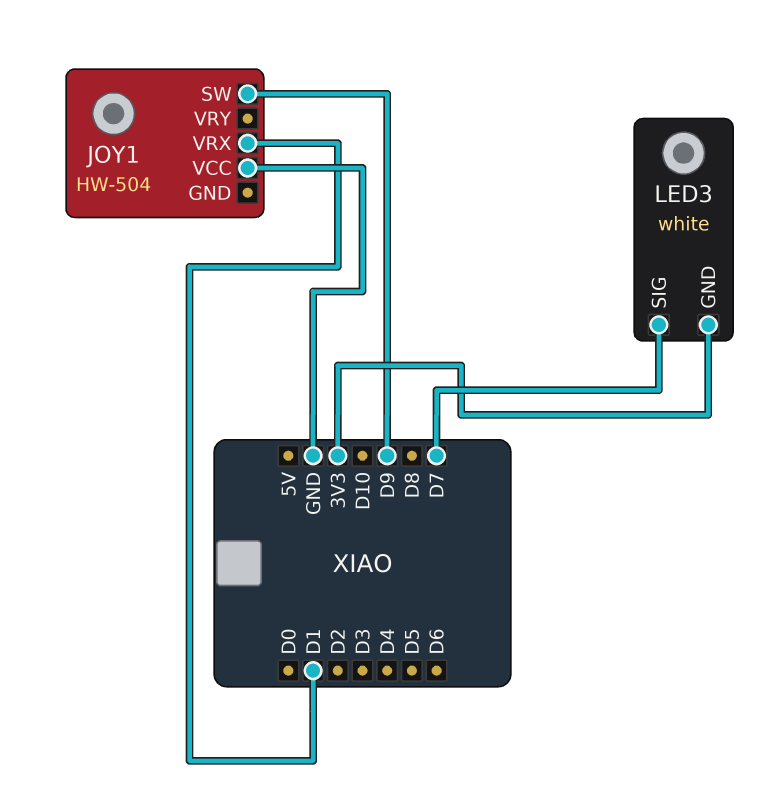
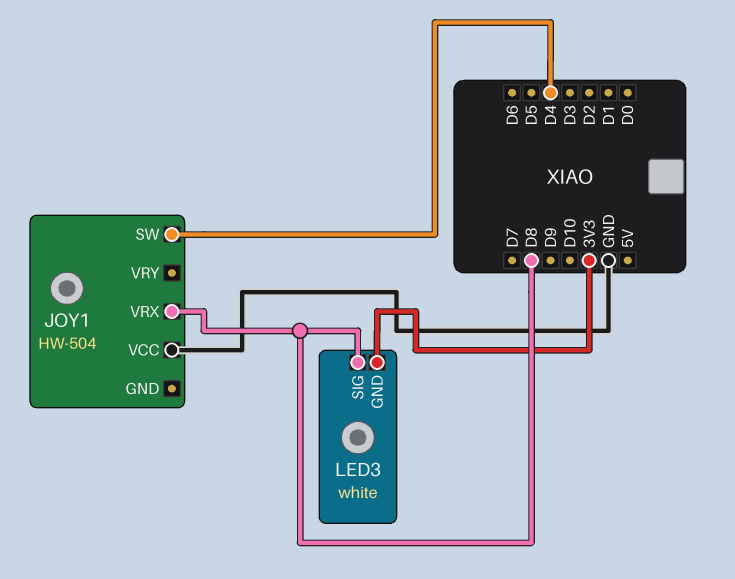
JOY1 pin SW: D9 -> D4
JOY1 pin VRX: D1 -> D8
LED3 pin SIG: D7 -> D8

